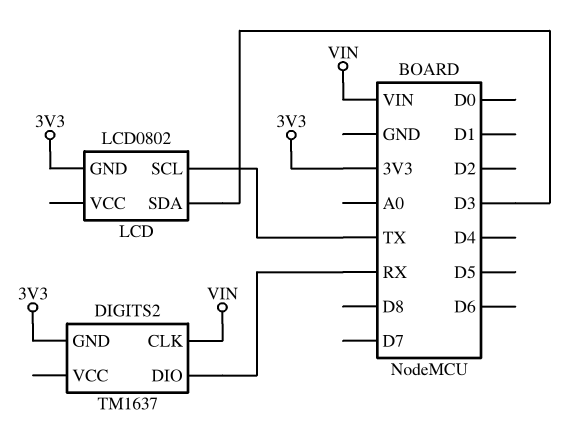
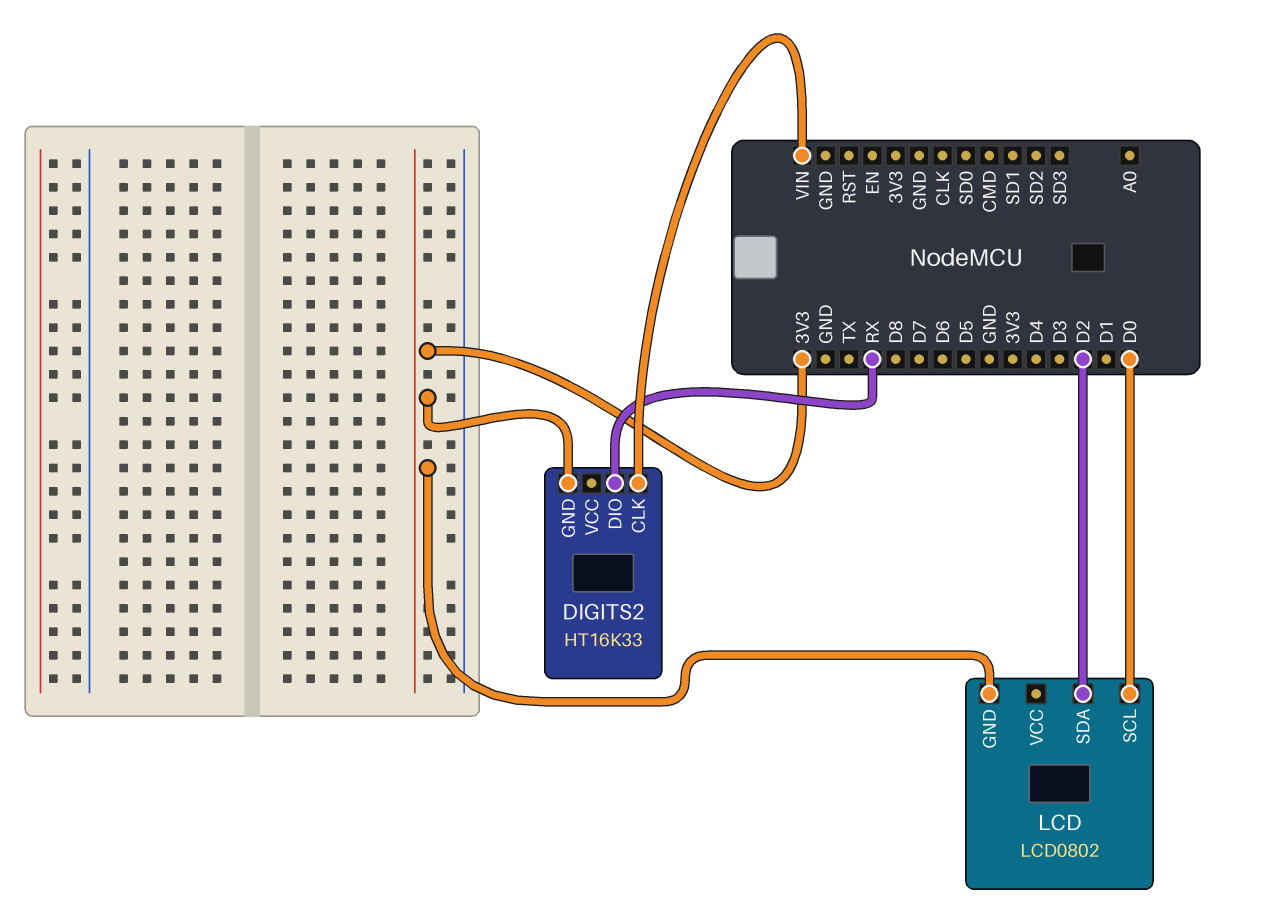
DIGITS2: TM1637 -> HT16K33
LCD pin SCL: TX -> D0
LCD pin SDA: D3 -> D2

